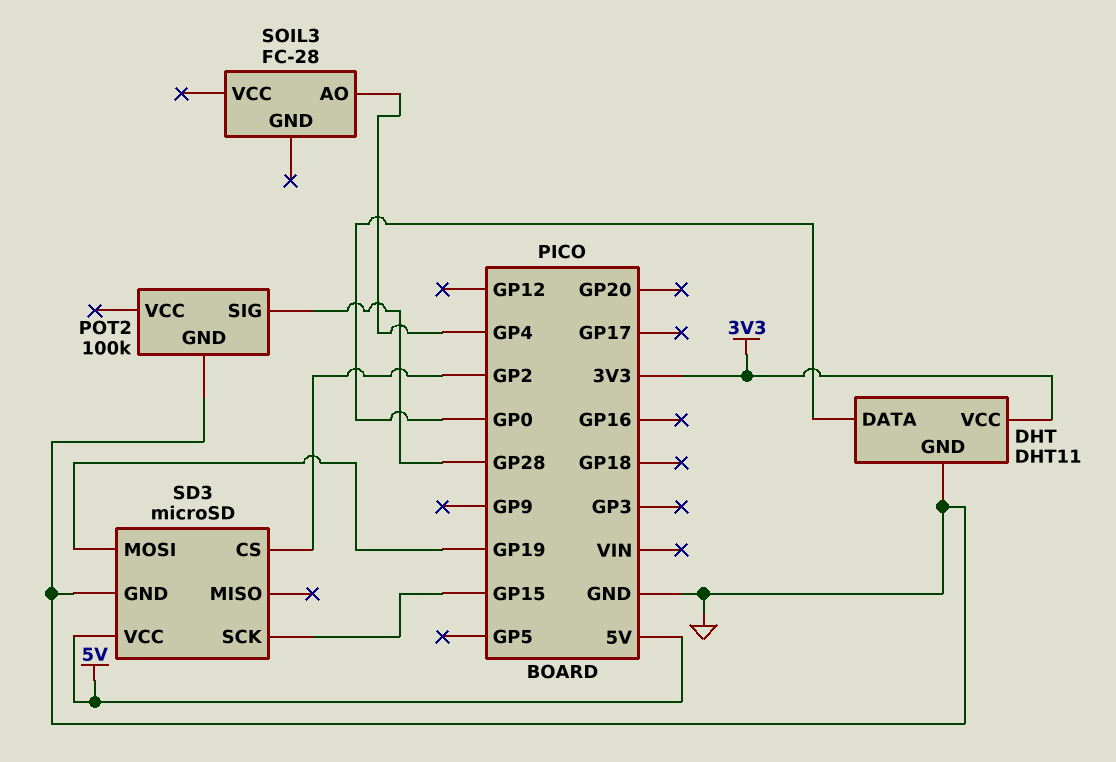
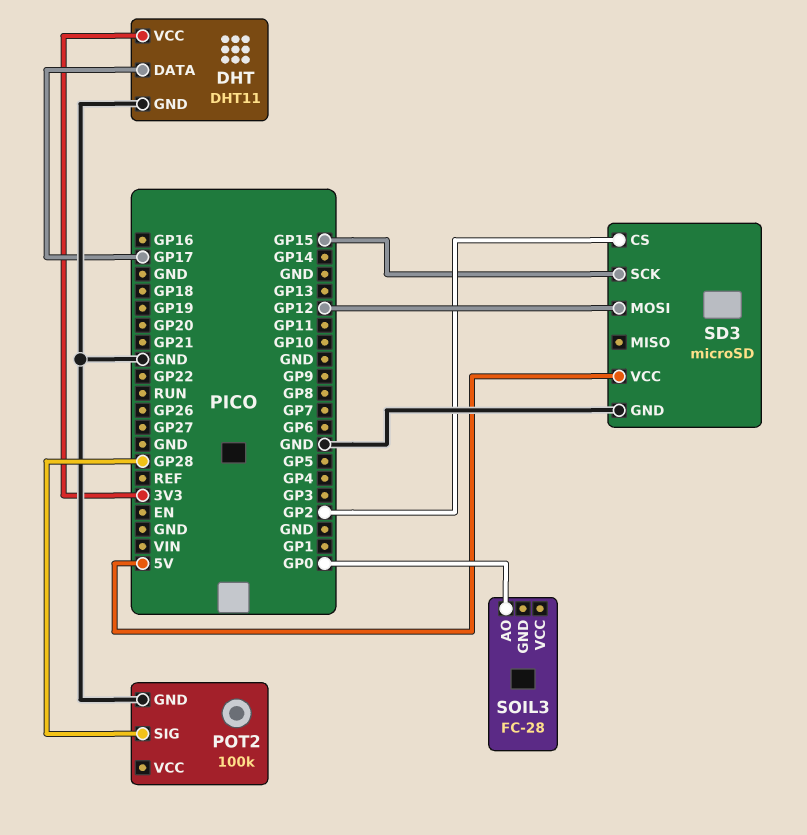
DHT pin DATA: GP0 -> GP17
SD3 pin MOSI: GP19 -> GP12
SOIL3 pin AO: GP4 -> GP0

